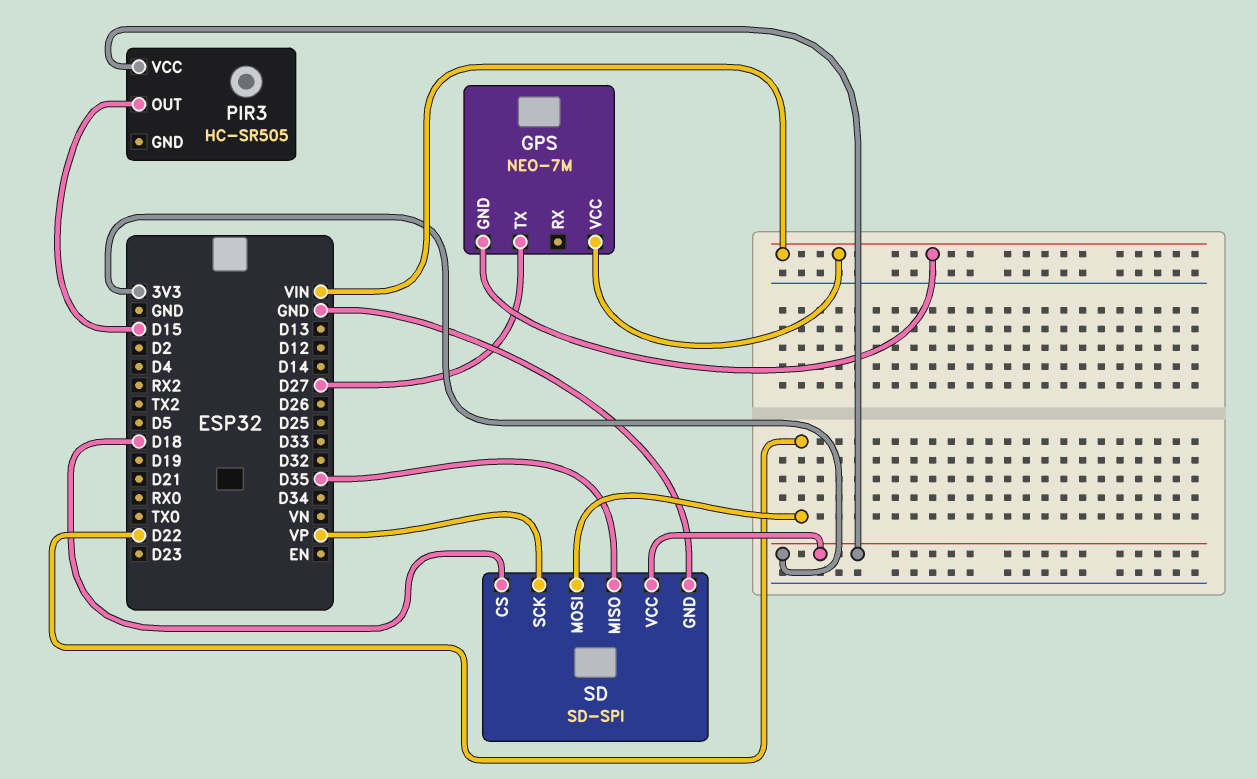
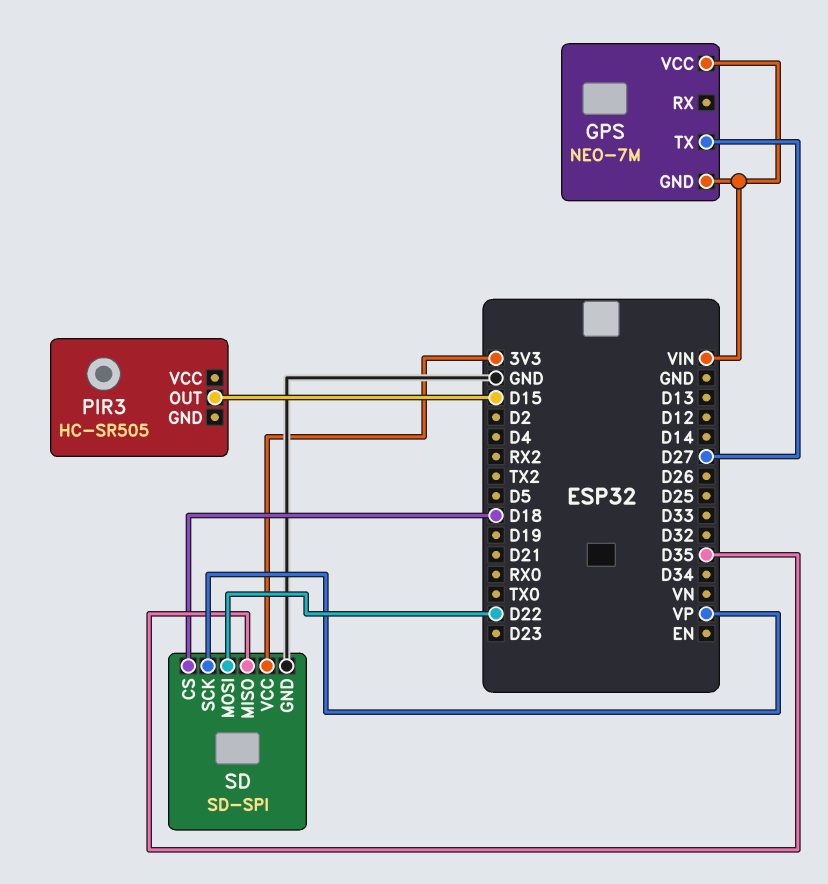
PIR3 pin VCC: 3V3 -> none

